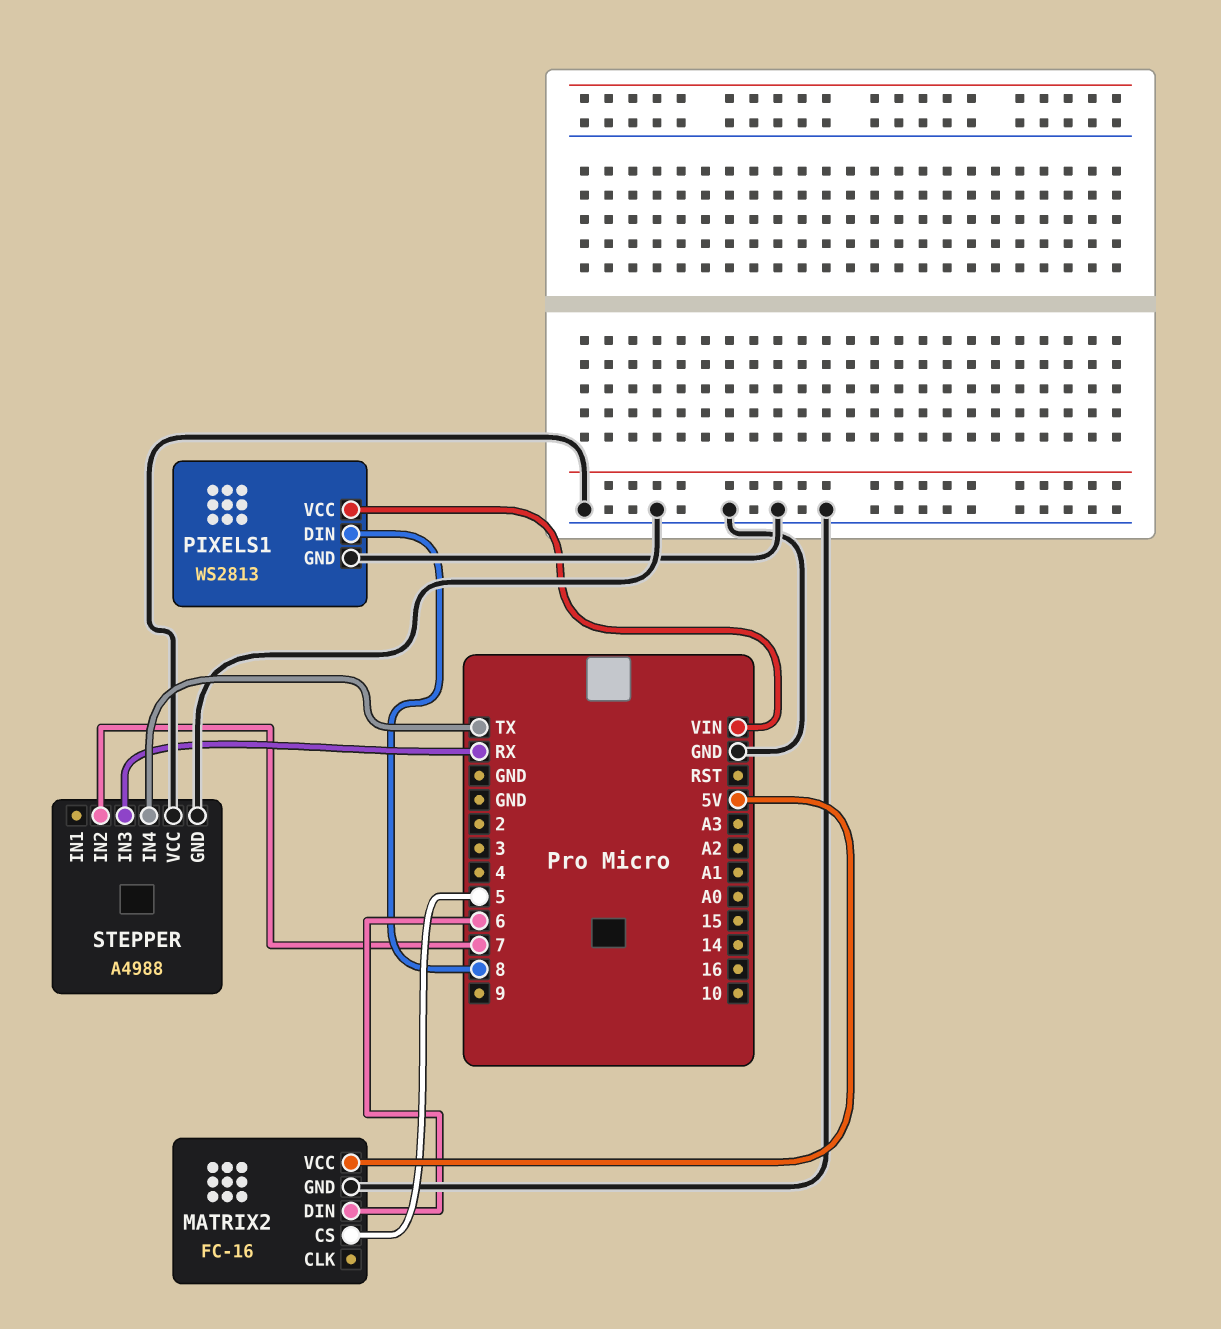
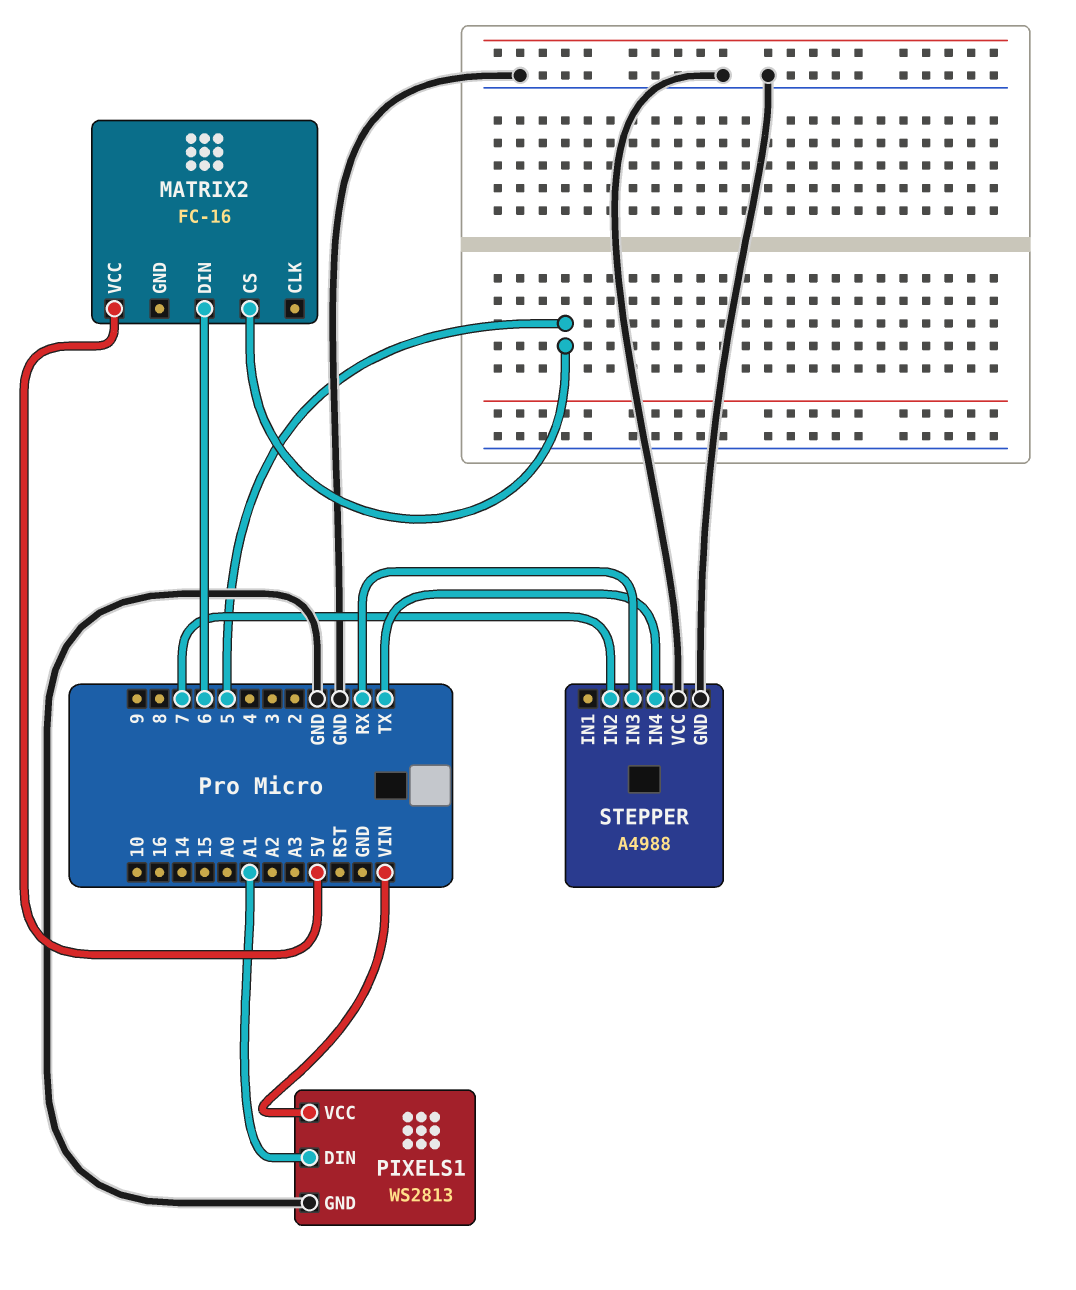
MATRIX2 pin GND: GND -> none
PIXELS1 pin DIN: 8 -> A1

